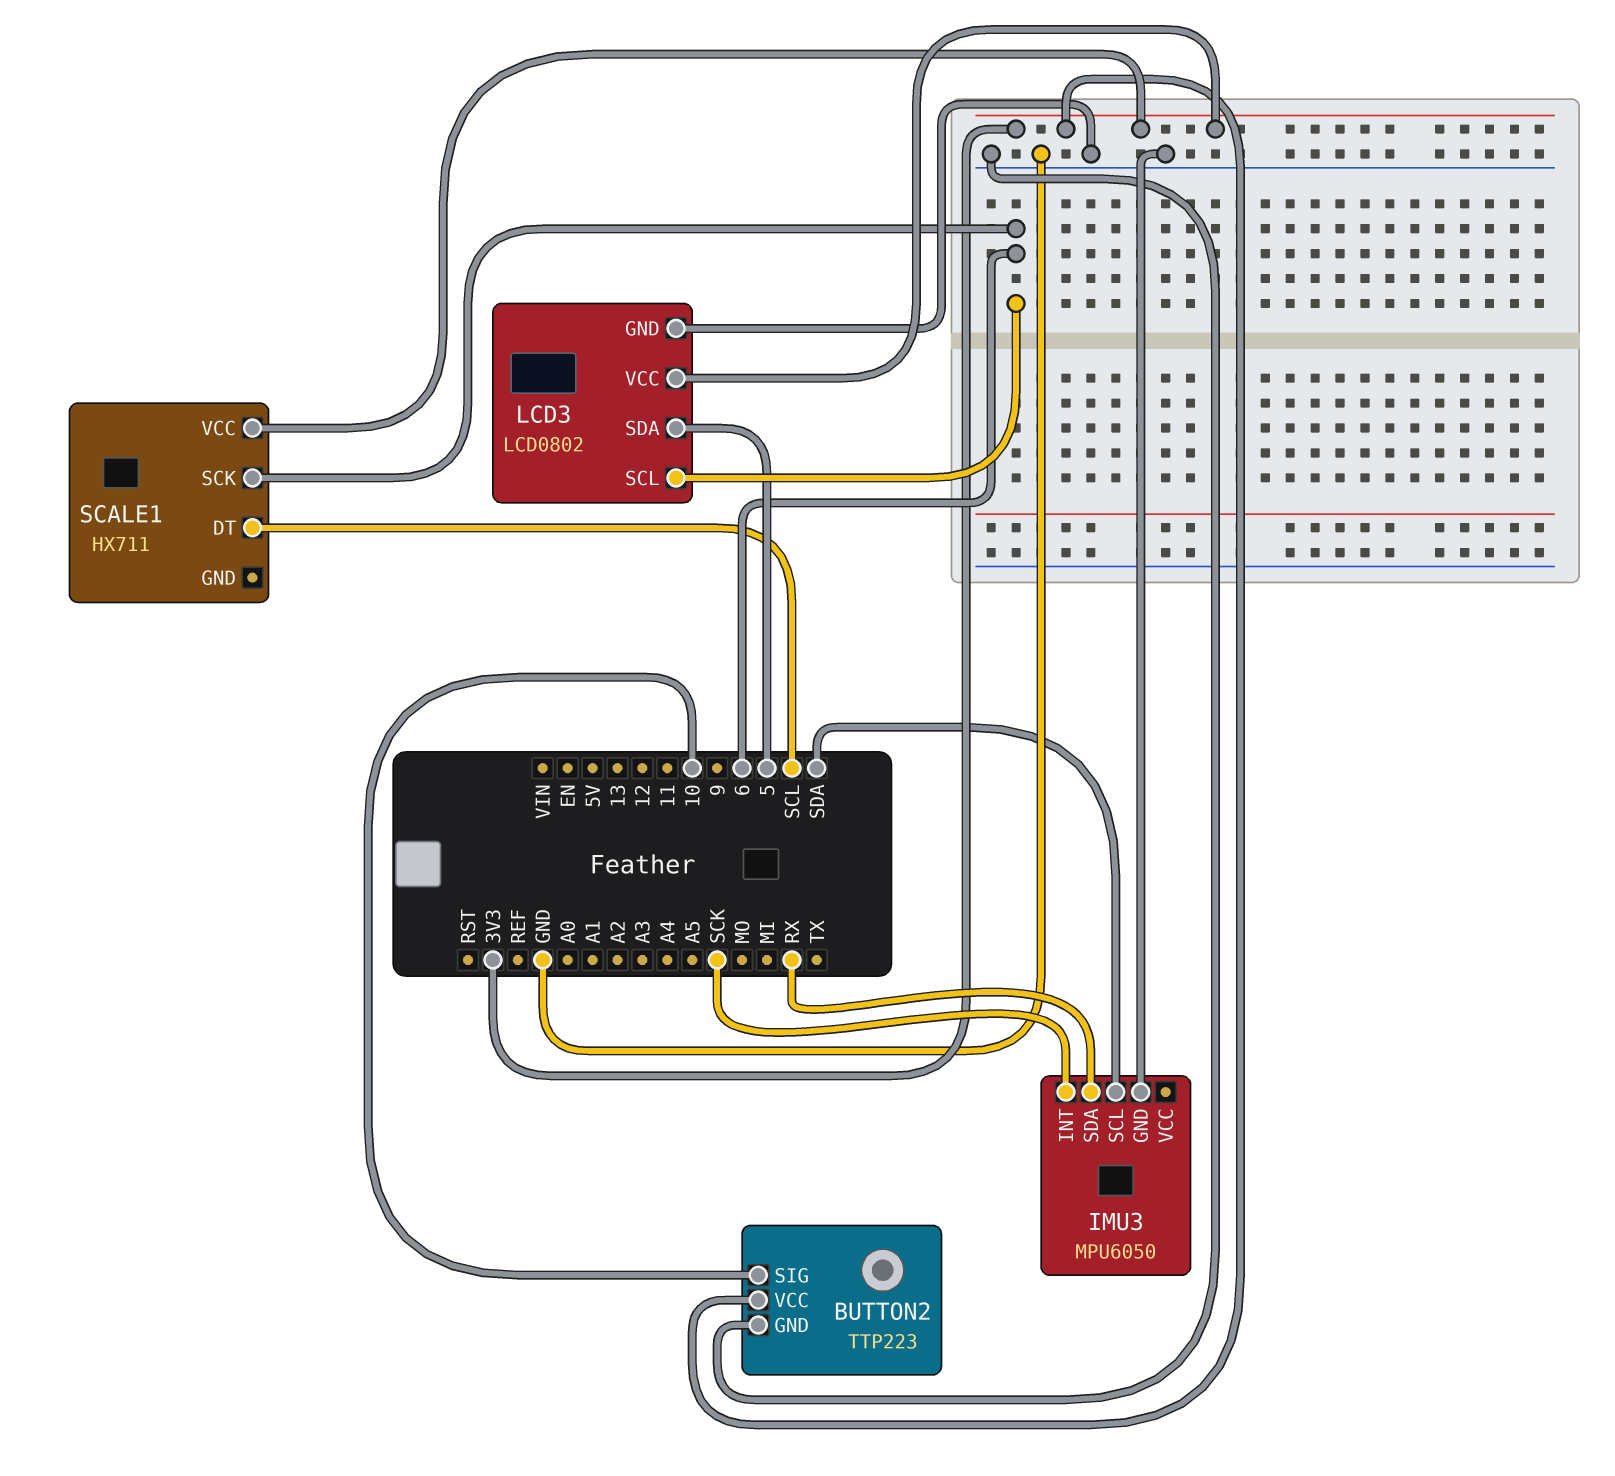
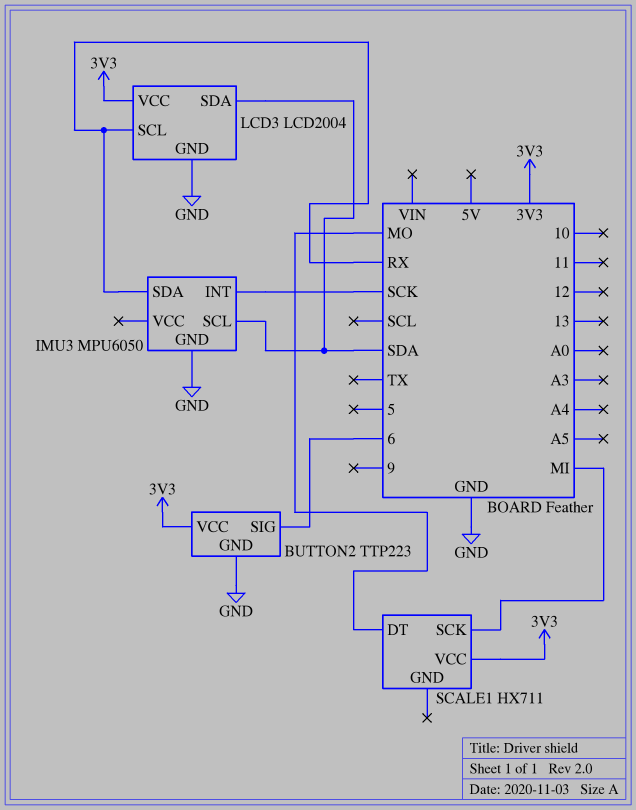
BUTTON2 pin SIG: 10 -> 6
LCD3: LCD0802 -> LCD2004
LCD3 pin SCL: 6 -> RX
LCD3 pin SDA: 5 -> SDA
SCALE1 pin DT: SCL -> MO
SCALE1 pin SCK: 6 -> MI

